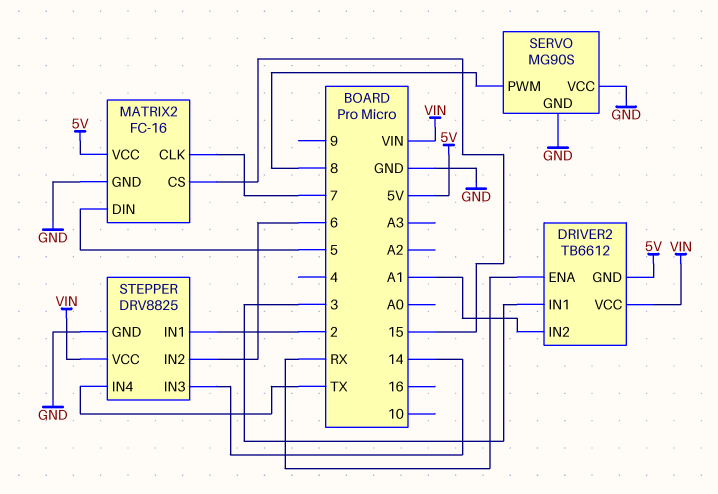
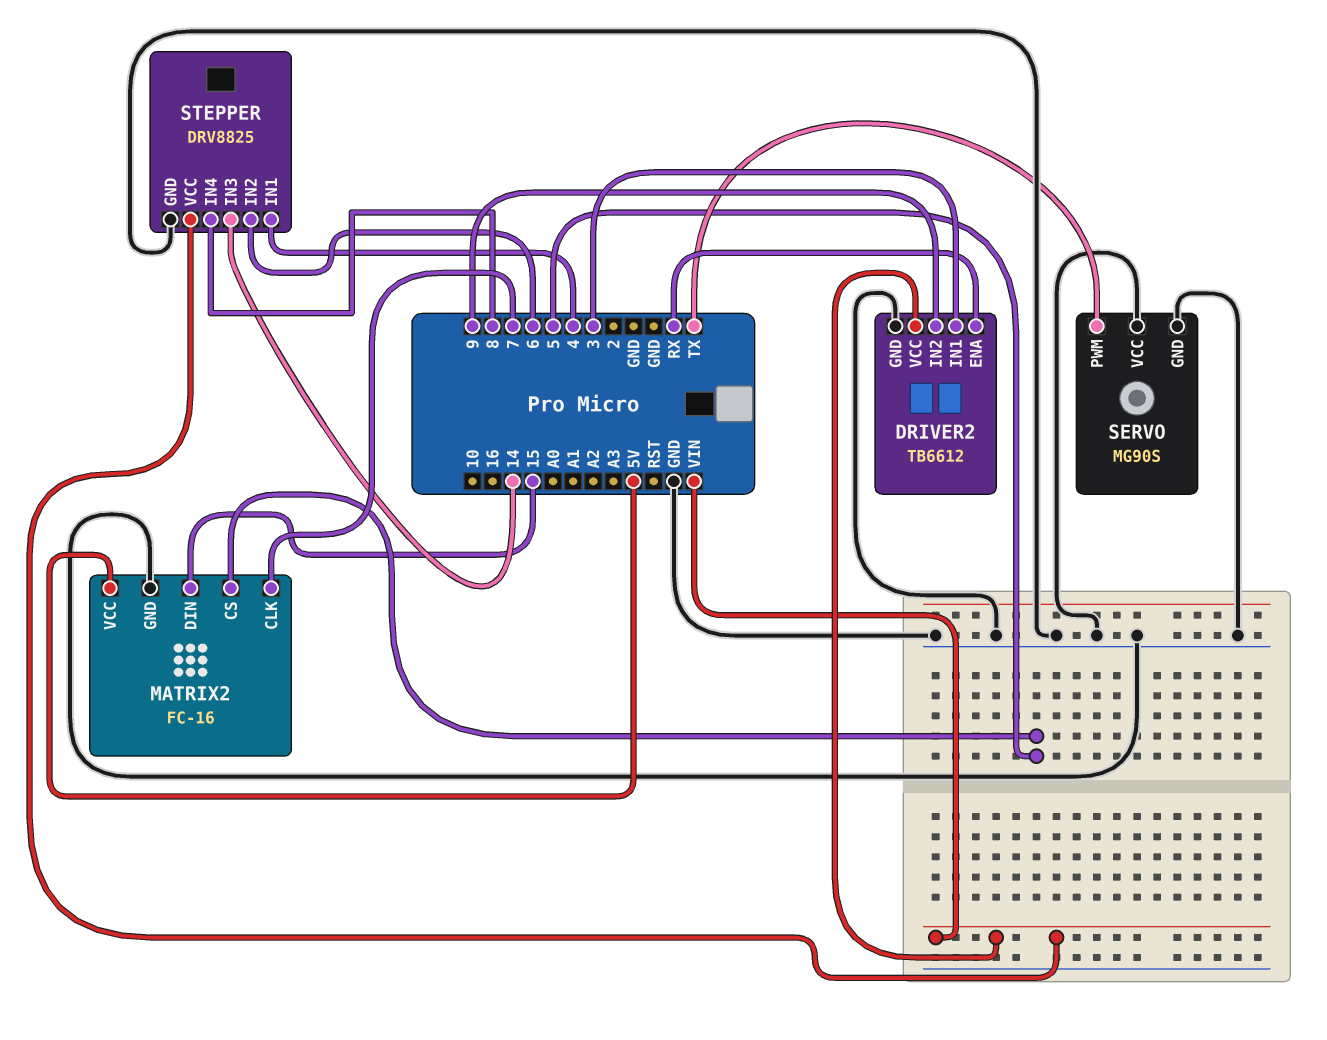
DRIVER2 pin GND: 5V -> GND
DRIVER2 pin IN2: A1 -> 9
MATRIX2 pin CS: 15 -> 5
MATRIX2 pin DIN: 5 -> 15
SERVO pin PWM: 8 -> TX
STEPPER pin IN1: 2 -> 4
STEPPER pin IN4: TX -> 8

